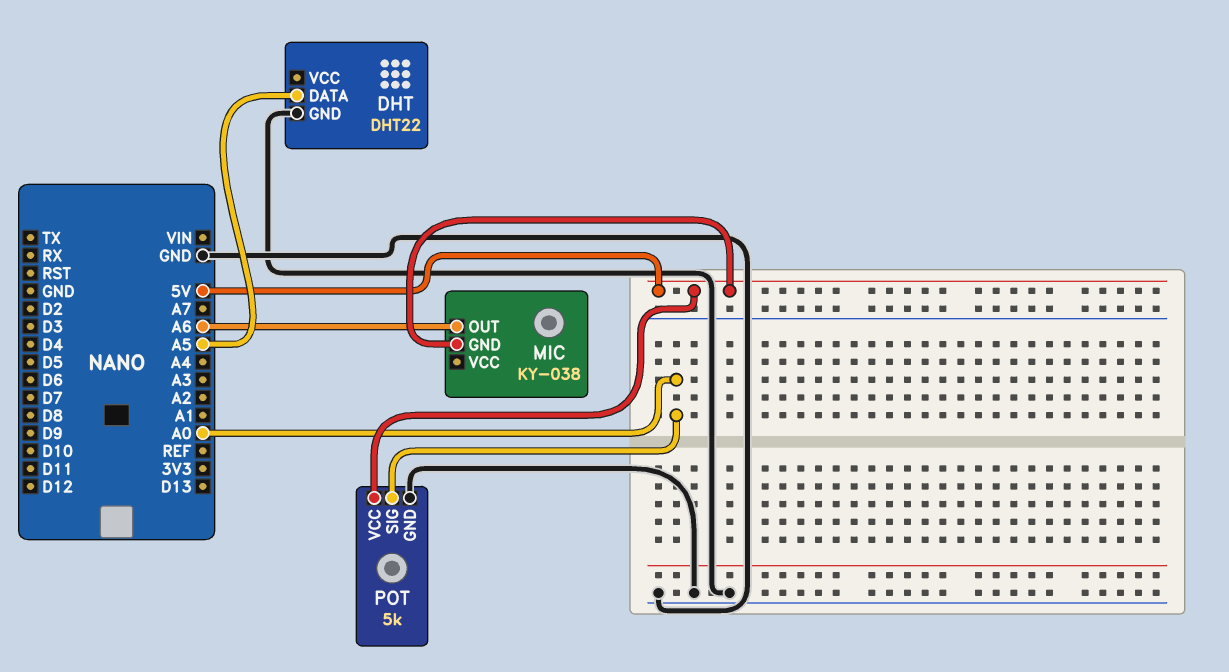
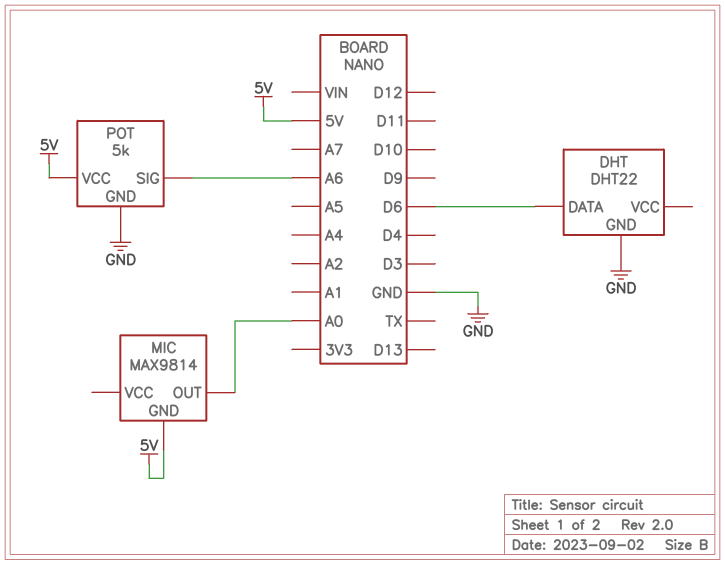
DHT pin DATA: A5 -> D6
MIC: KY-038 -> MAX9814
MIC pin OUT: A6 -> A0
POT pin SIG: A0 -> A6

